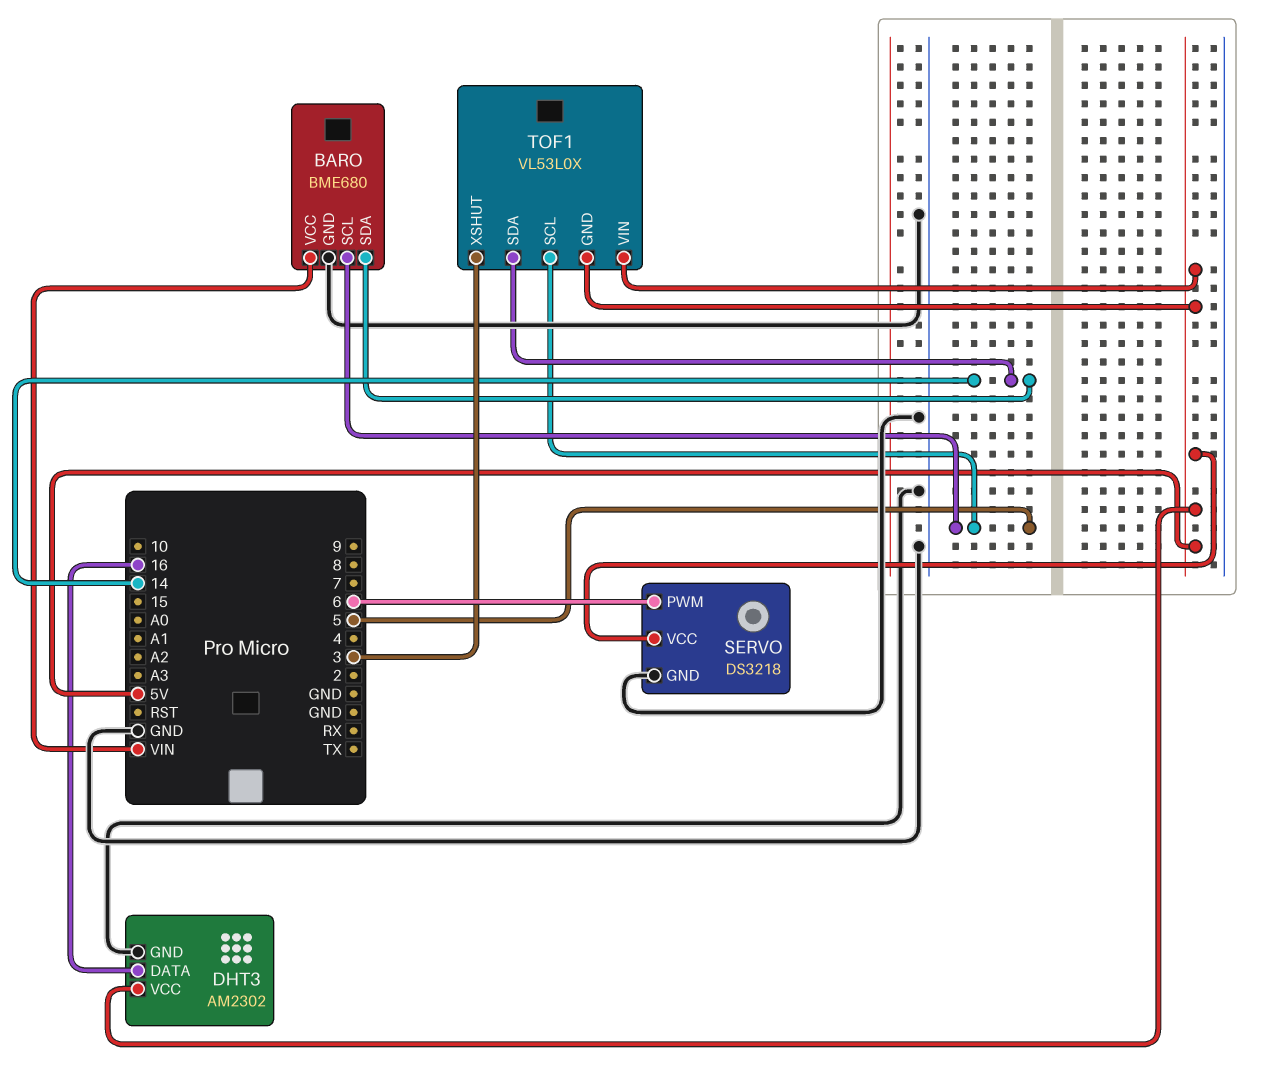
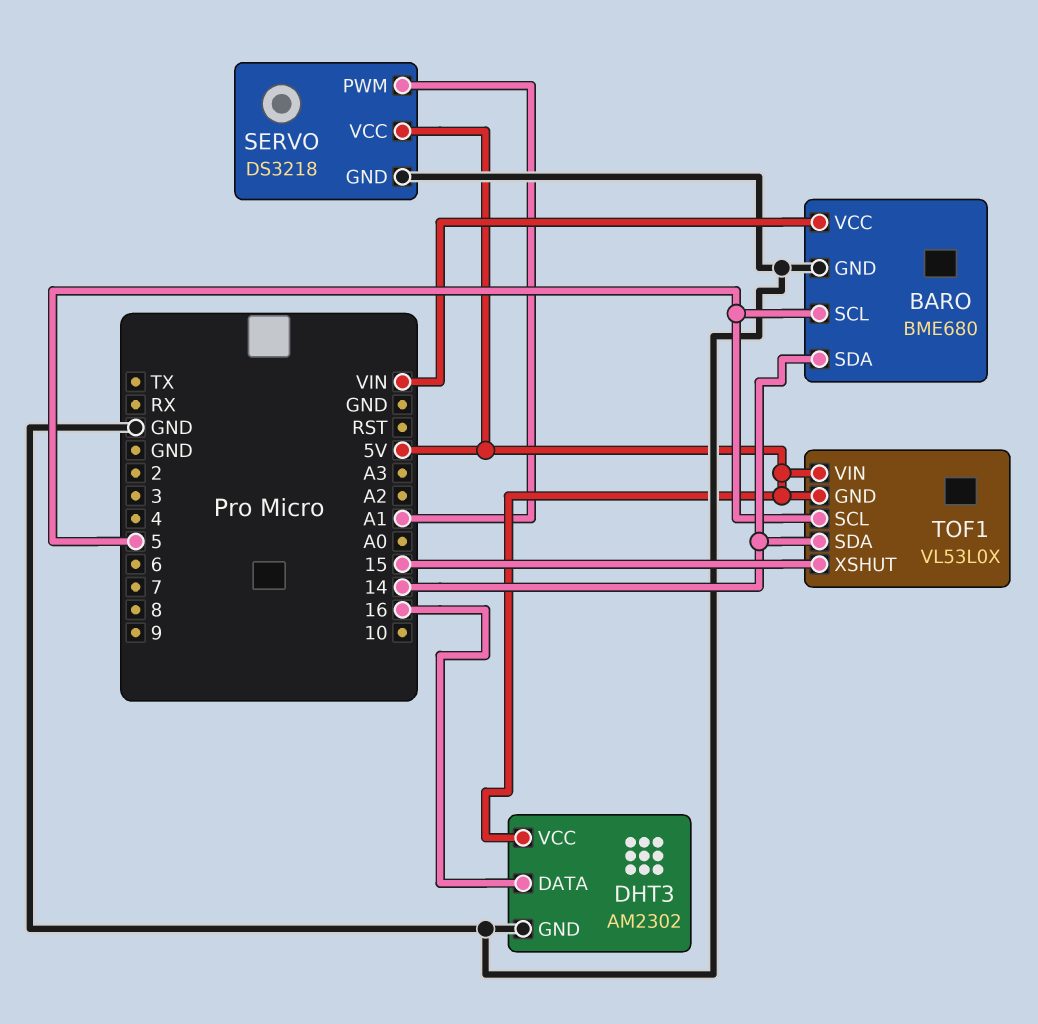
SERVO pin PWM: 6 -> A1
TOF1 pin XSHUT: 3 -> 15

